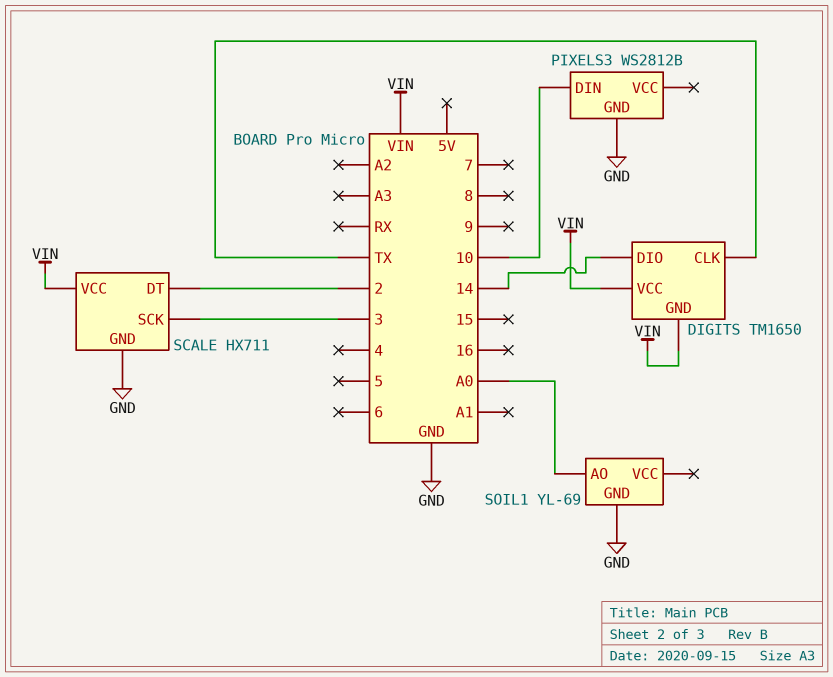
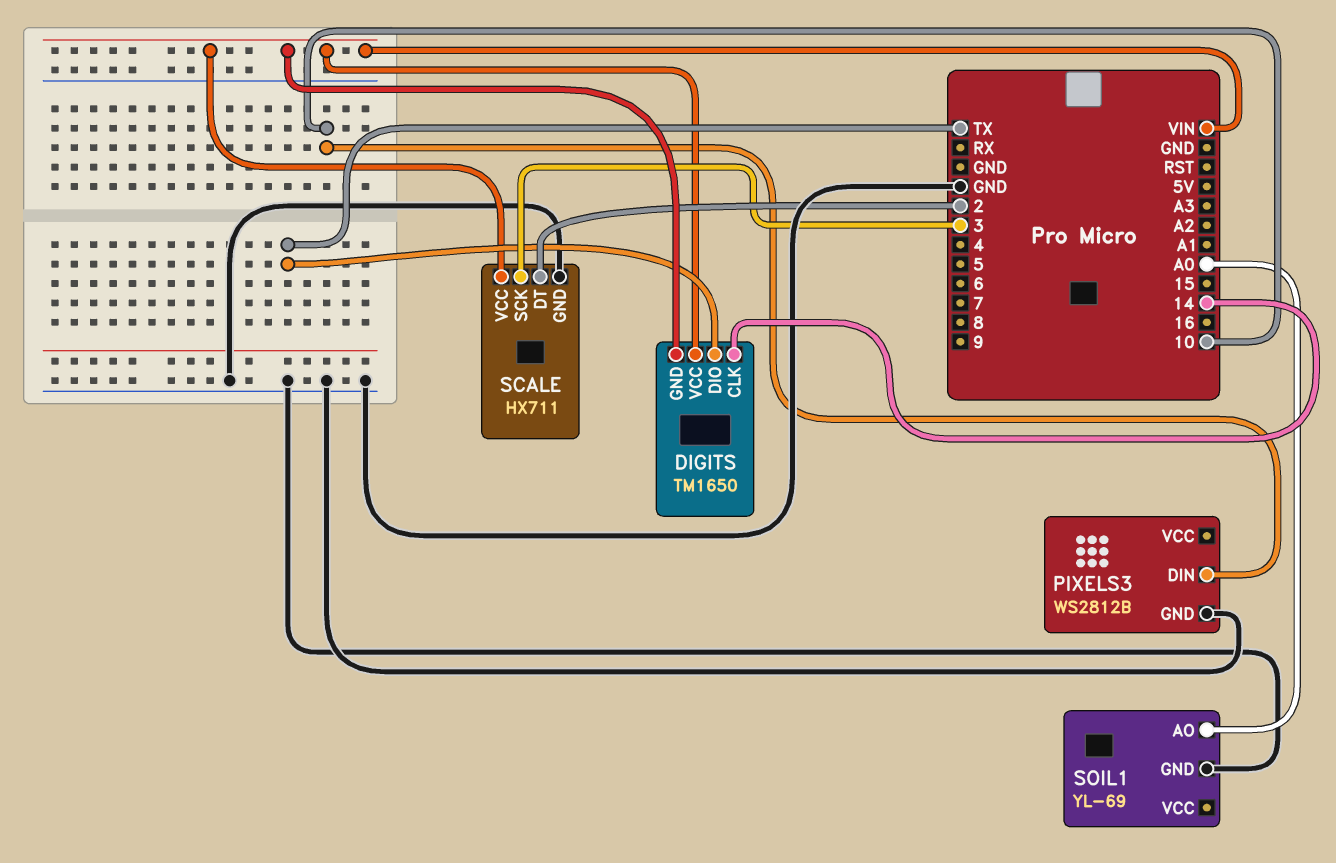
DIGITS pin CLK: TX -> 14
DIGITS pin DIO: 14 -> TX

